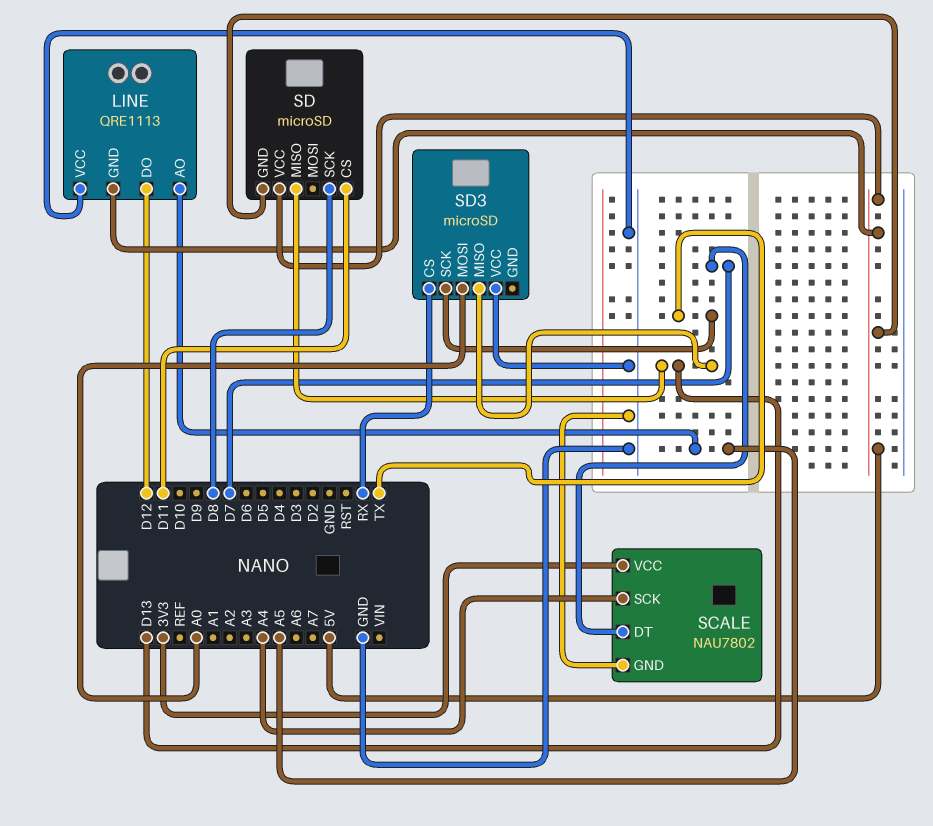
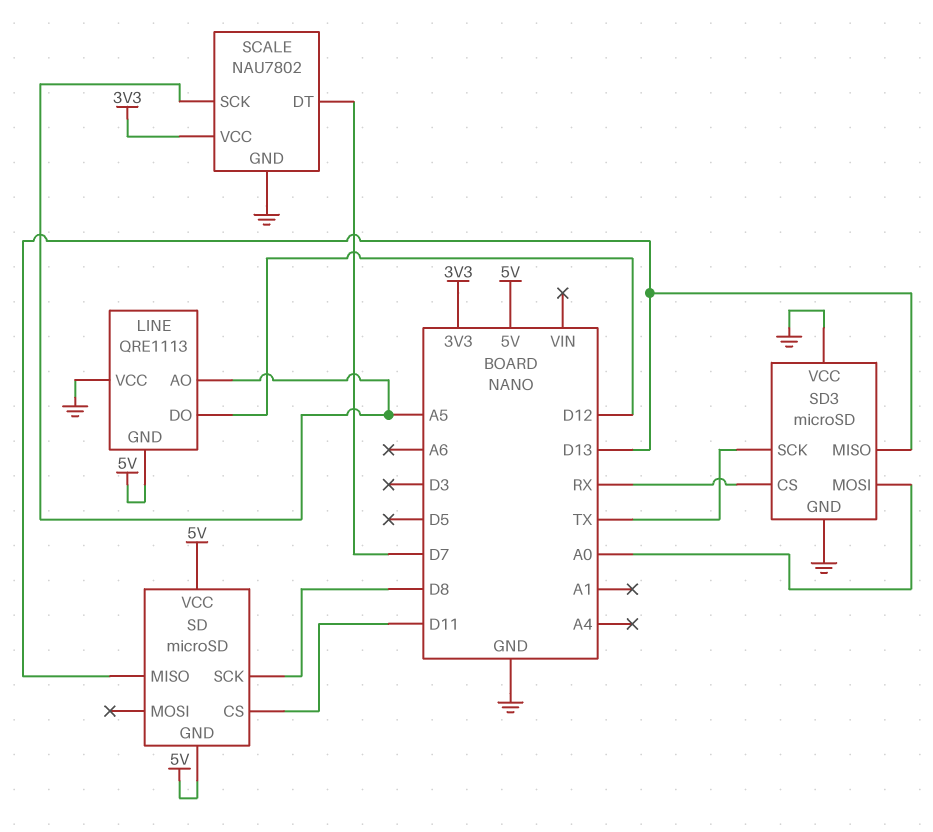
SCALE pin SCK: A4 -> A5
SD3 pin GND: none -> GND

